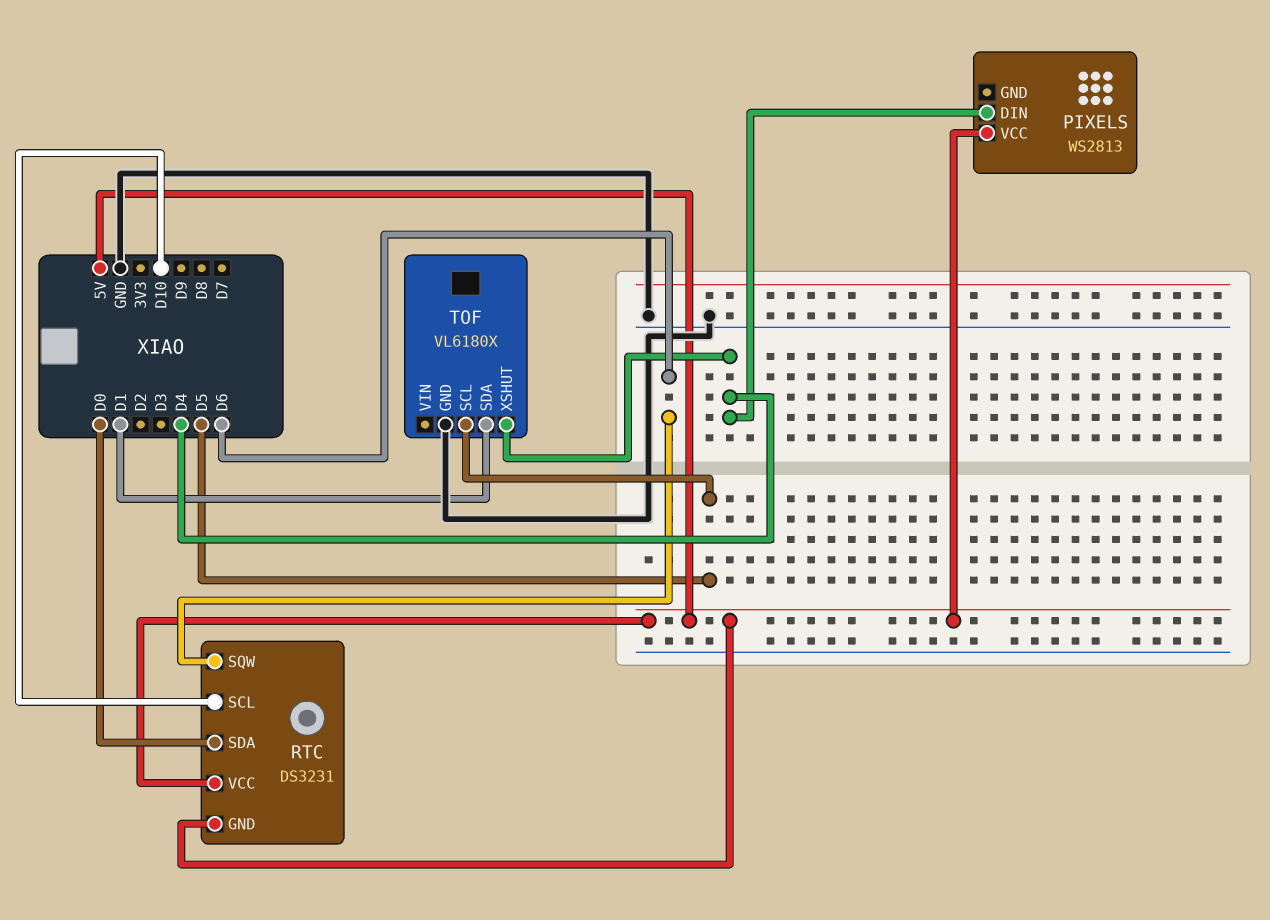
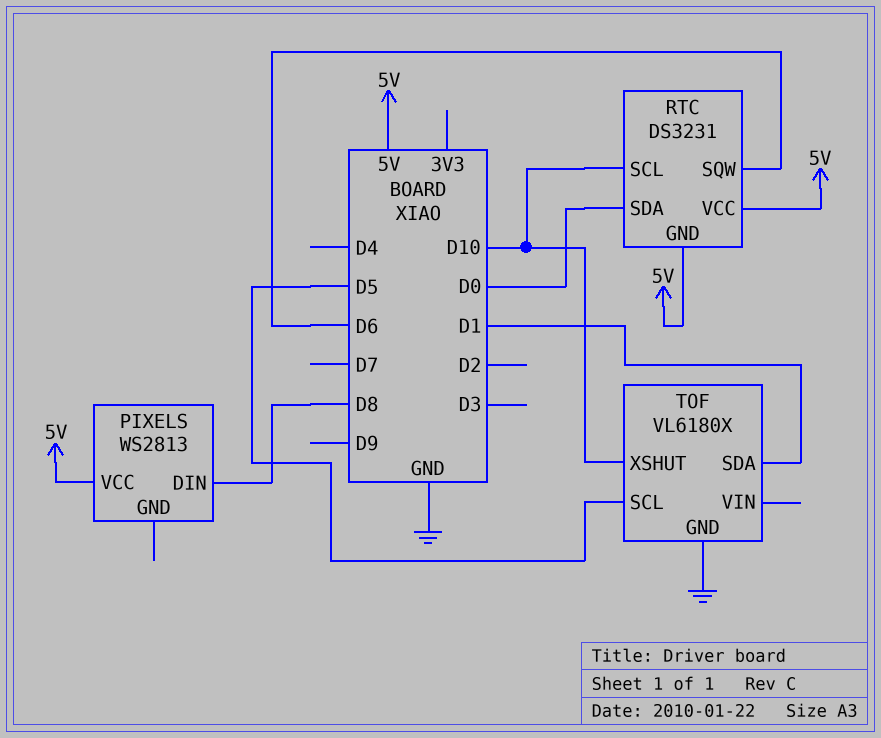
PIXELS pin DIN: D4 -> D8
TOF pin XSHUT: D4 -> D10

